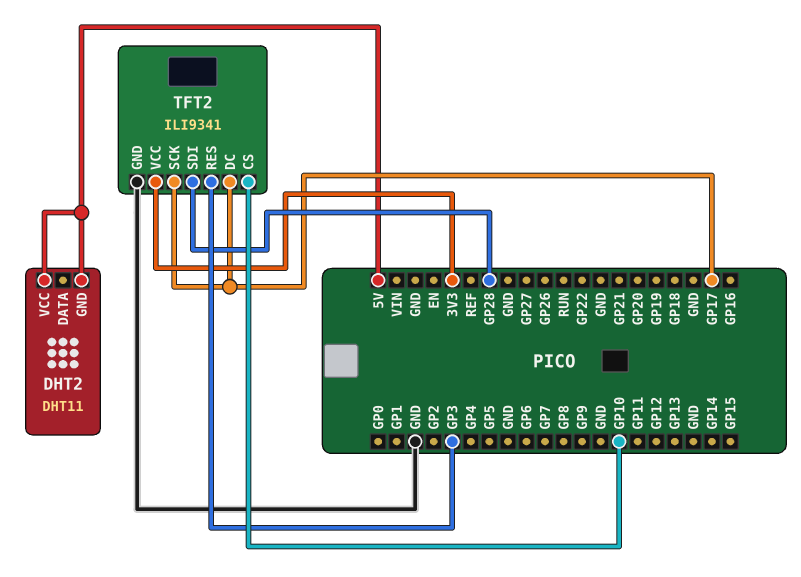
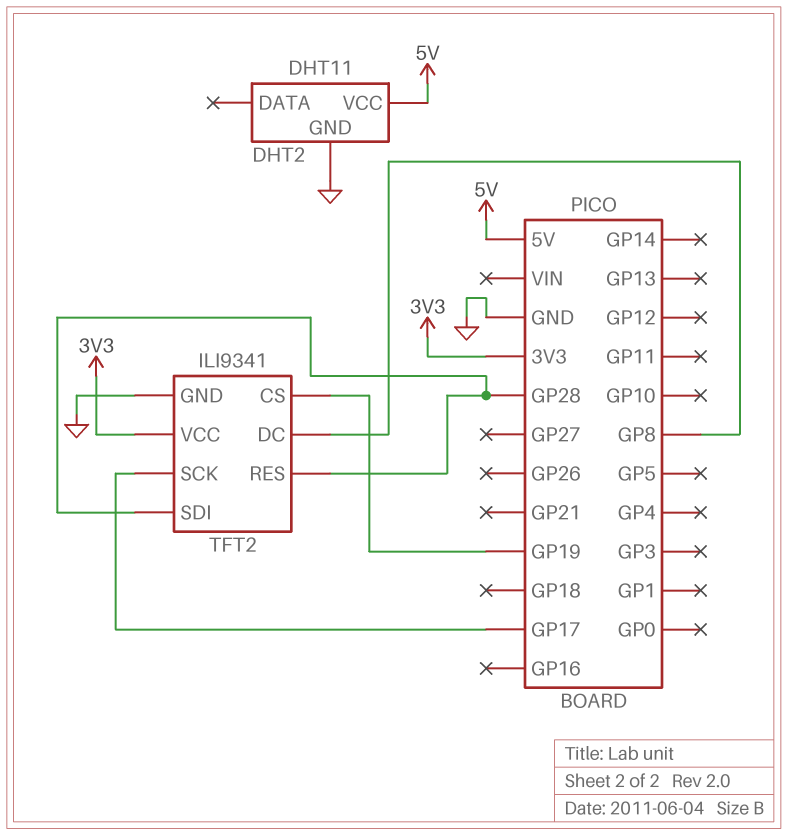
DHT2 pin GND: 5V -> GND
TFT2 pin CS: GP10 -> GP19
TFT2 pin DC: GP17 -> GP8
TFT2 pin RES: GP3 -> GP28

